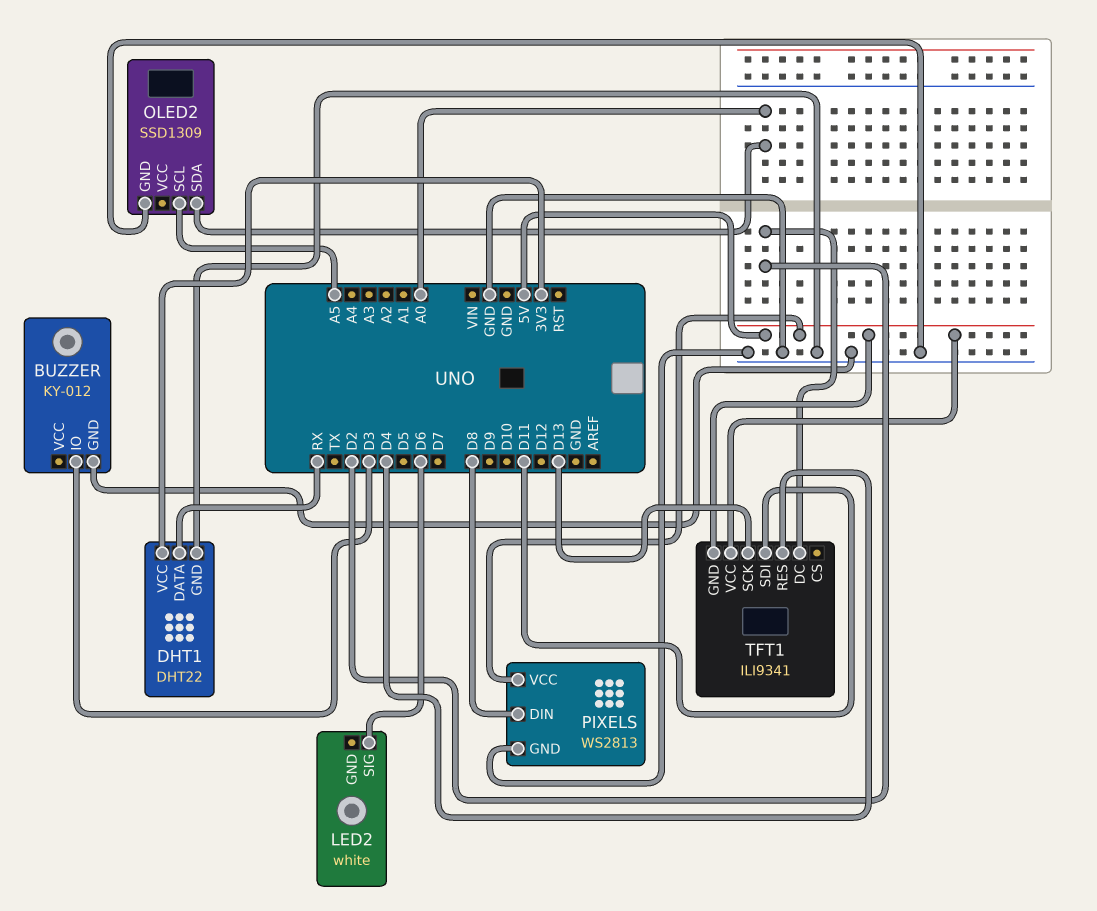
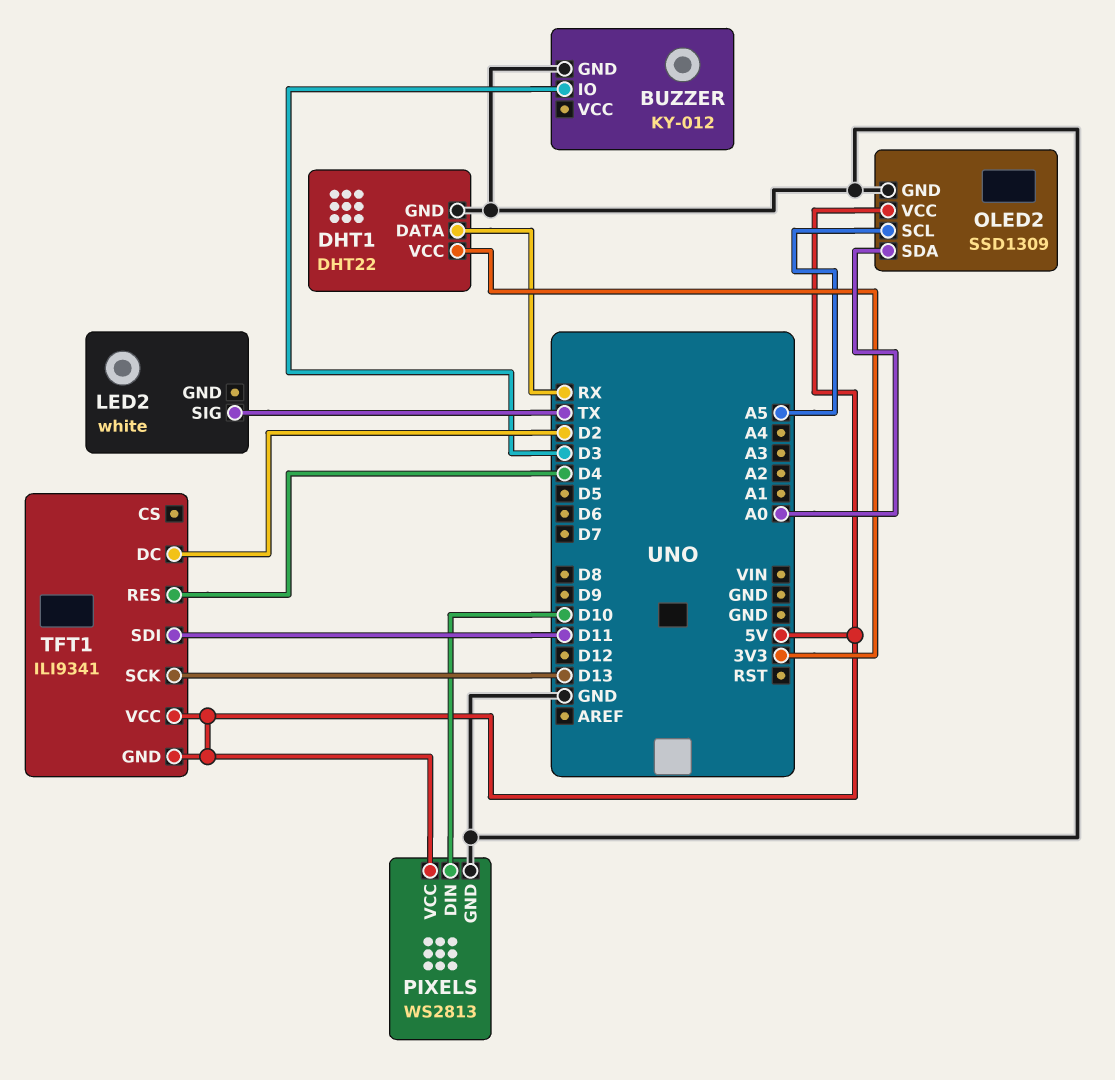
LED2 pin SIG: D6 -> TX
OLED2 pin VCC: none -> 5V
PIXELS pin DIN: D8 -> D10

